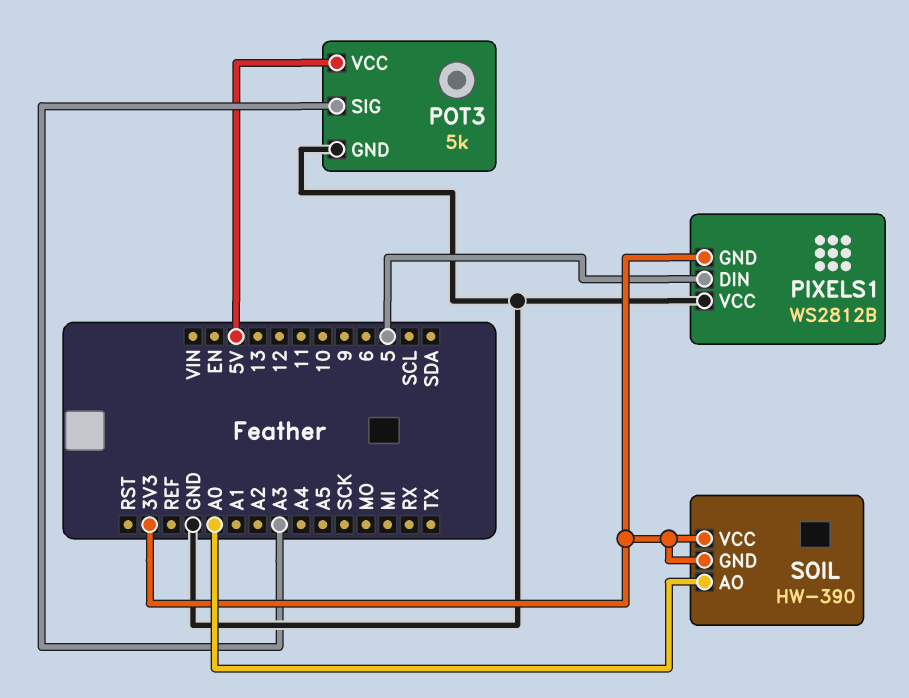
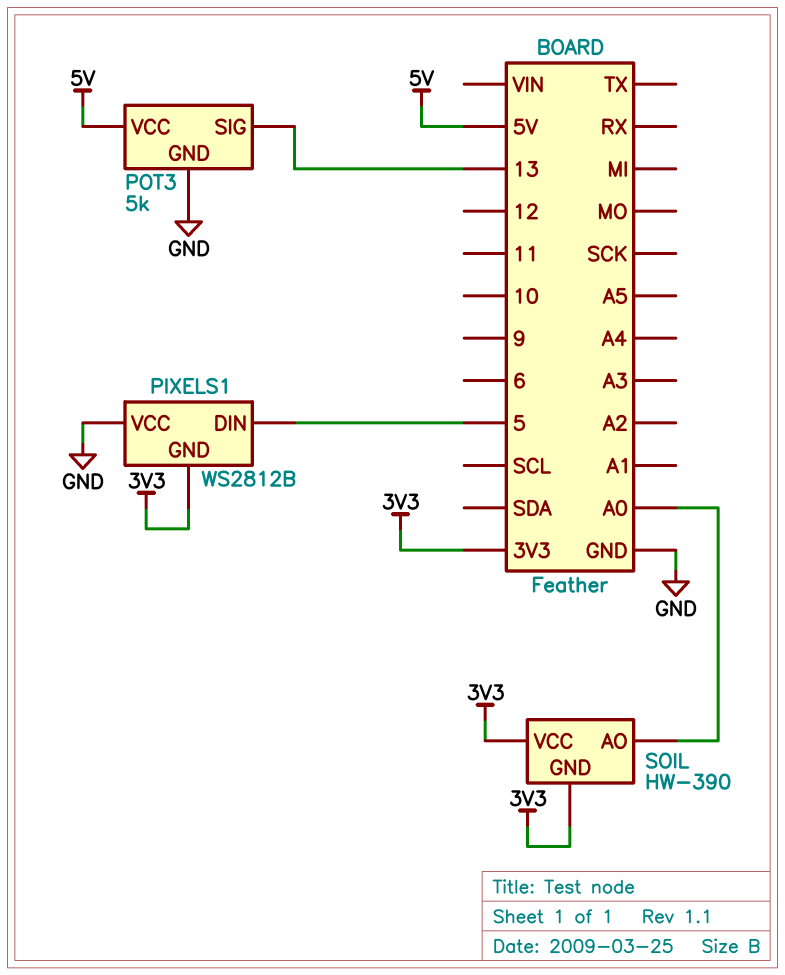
POT3 pin SIG: A3 -> 13

